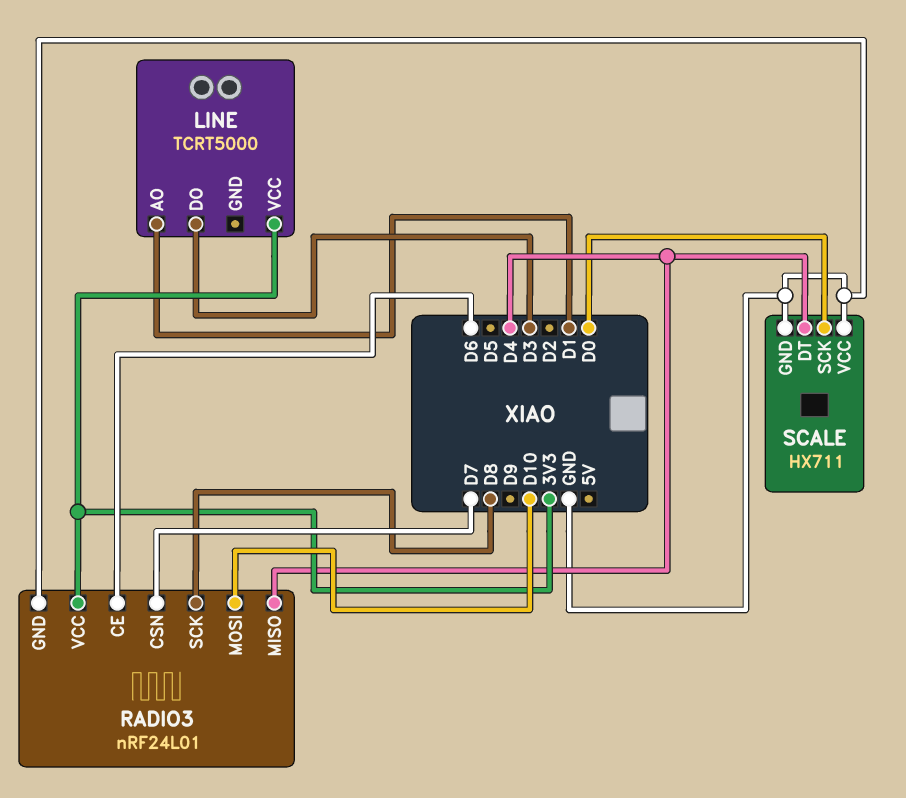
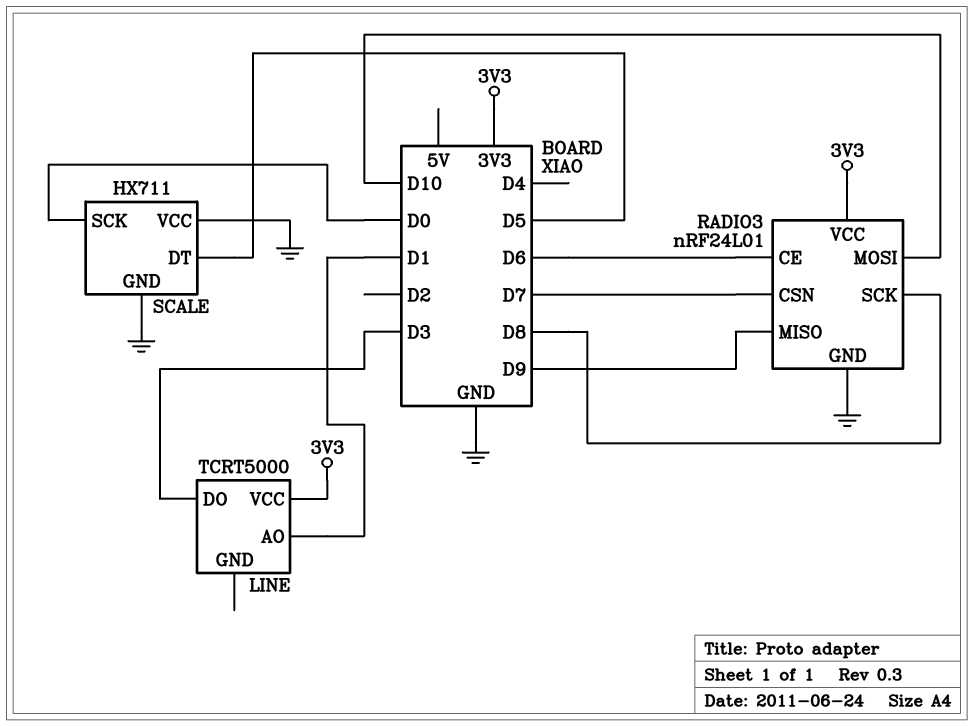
RADIO3 pin MISO: D4 -> D9
SCALE pin DT: D4 -> D5

